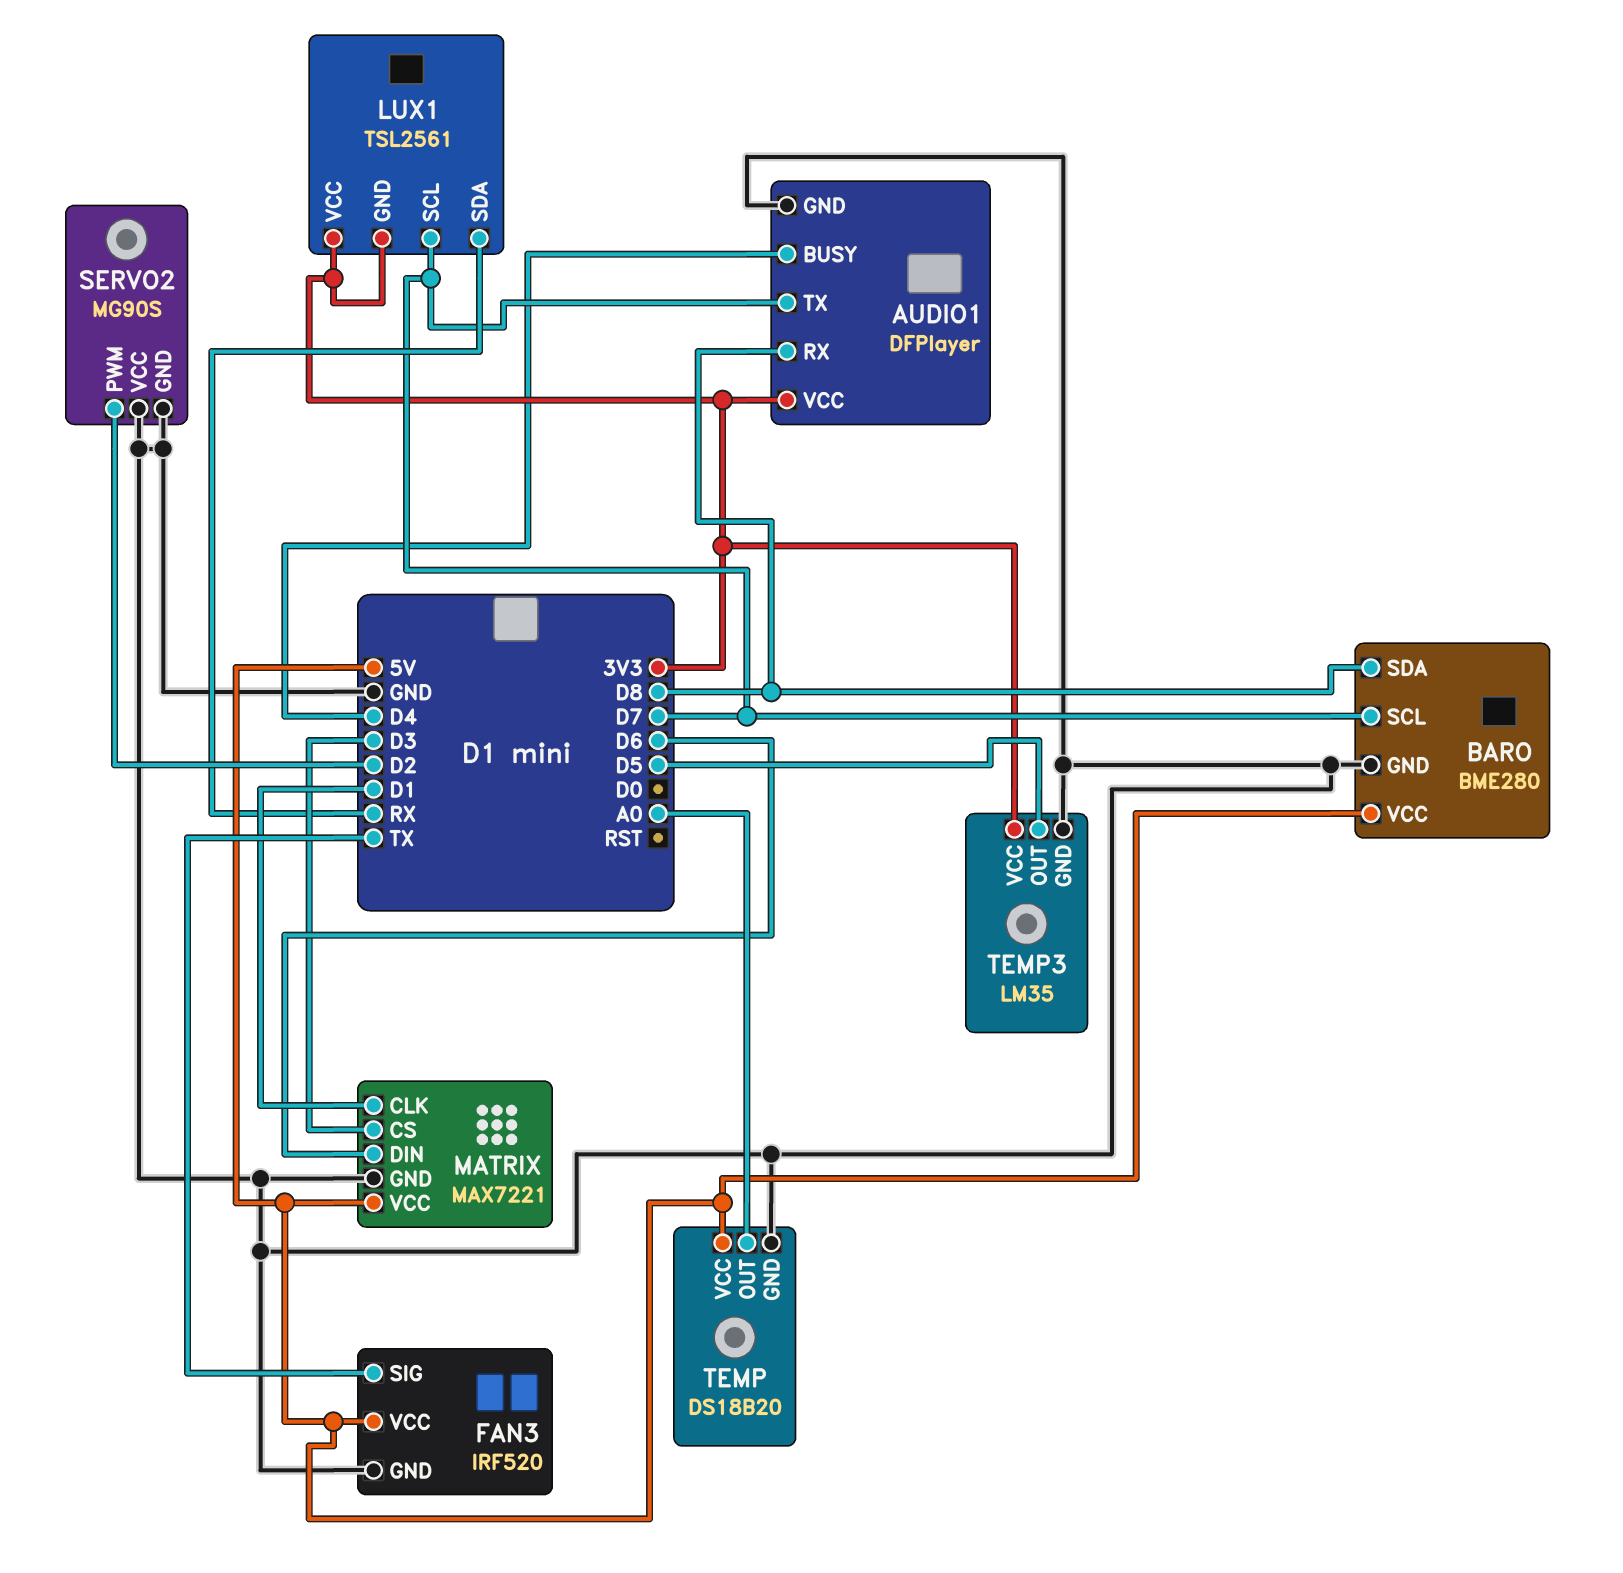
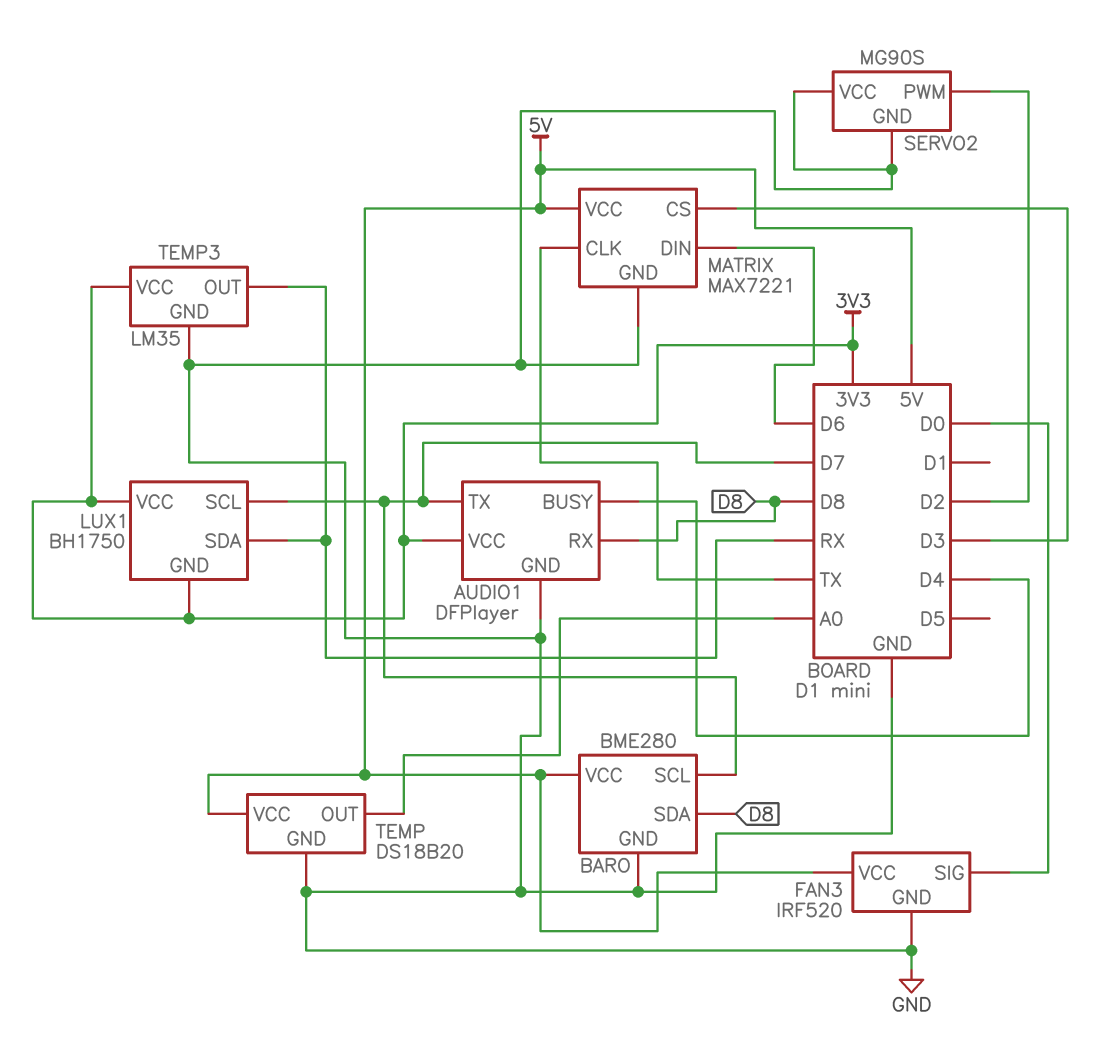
FAN3 pin SIG: TX -> D0
LUX1: TSL2561 -> BH1750
MATRIX pin CLK: D1 -> TX
TEMP3 pin OUT: D5 -> RX

